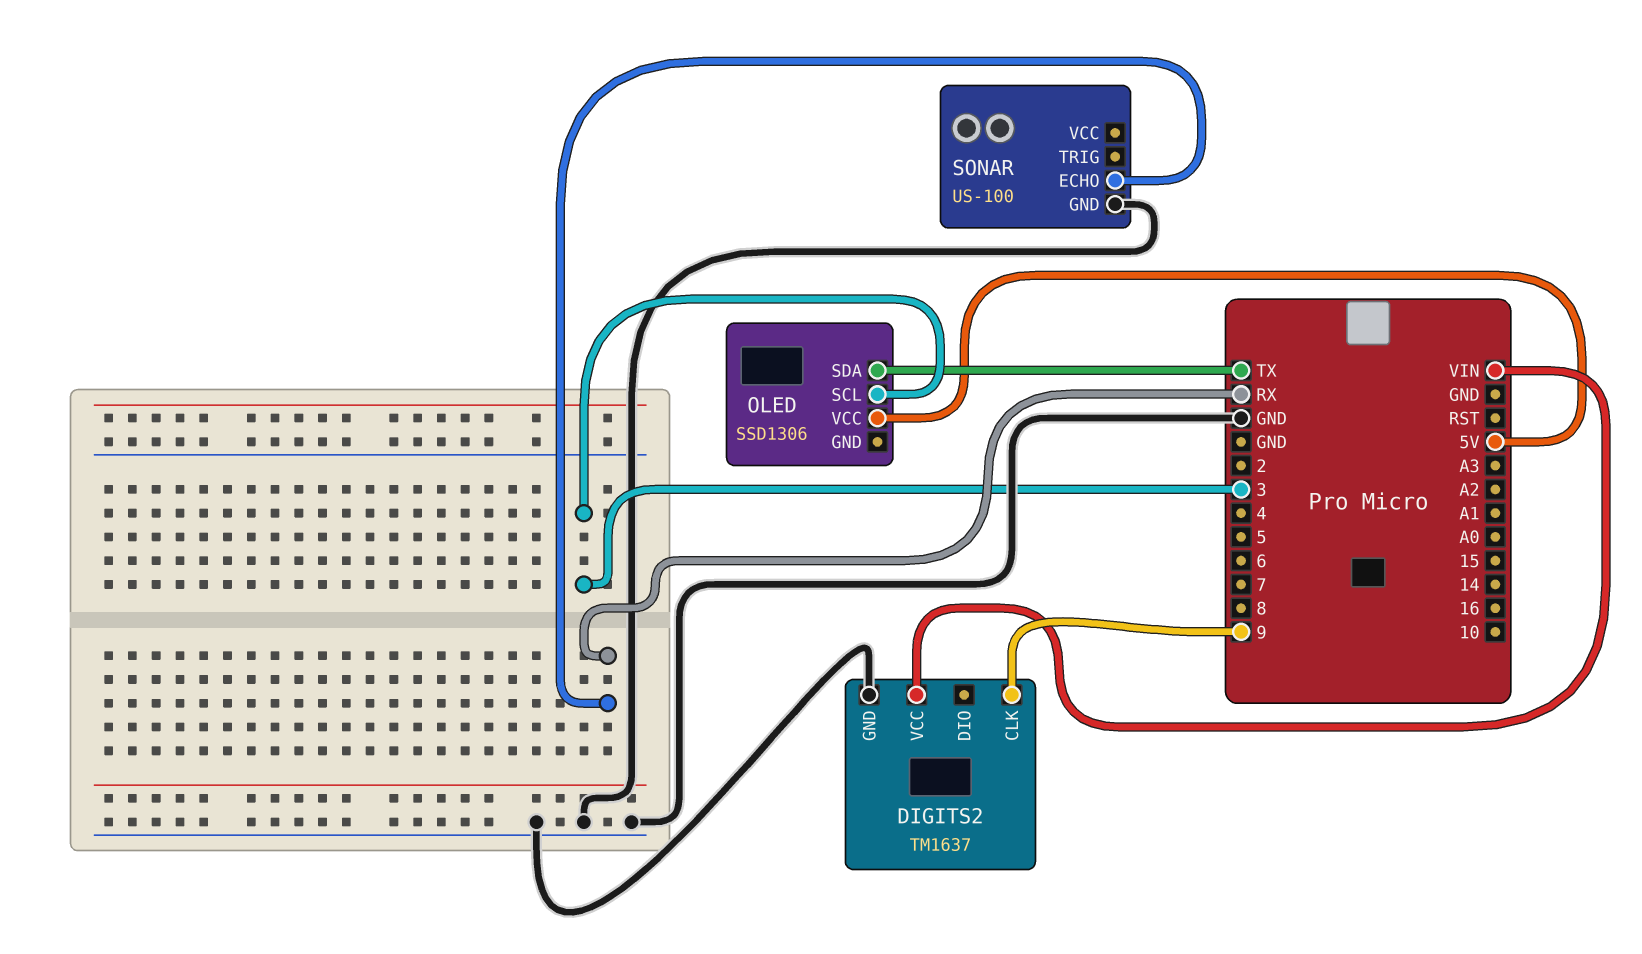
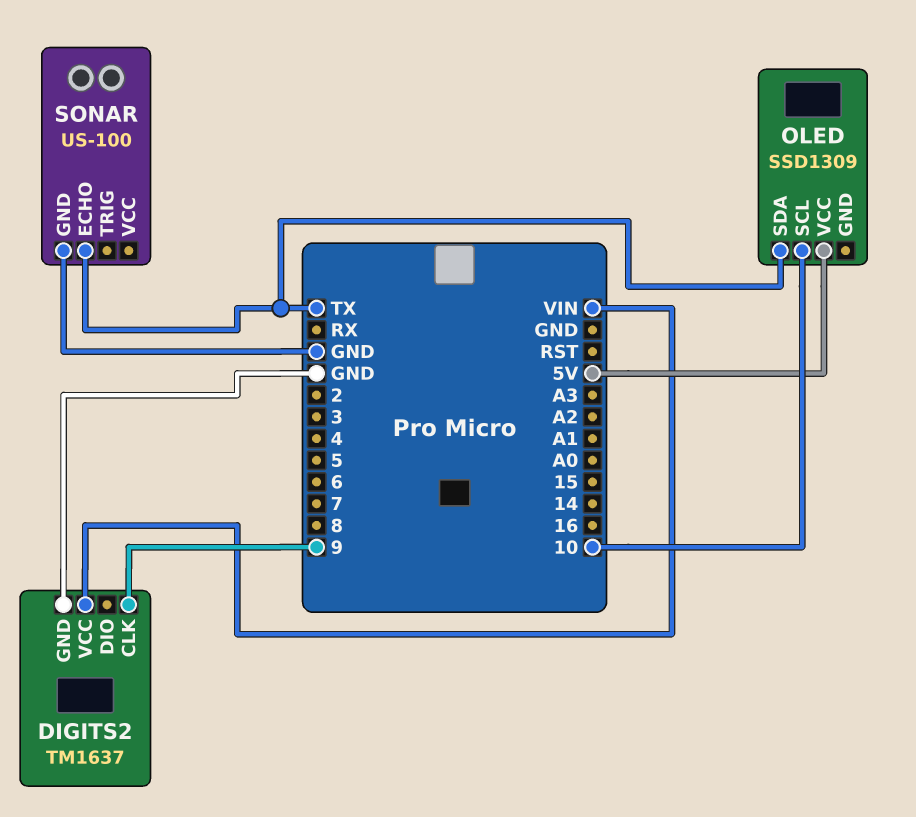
OLED: SSD1306 -> SSD1309
OLED pin SCL: 3 -> 10
SONAR pin ECHO: RX -> TX

